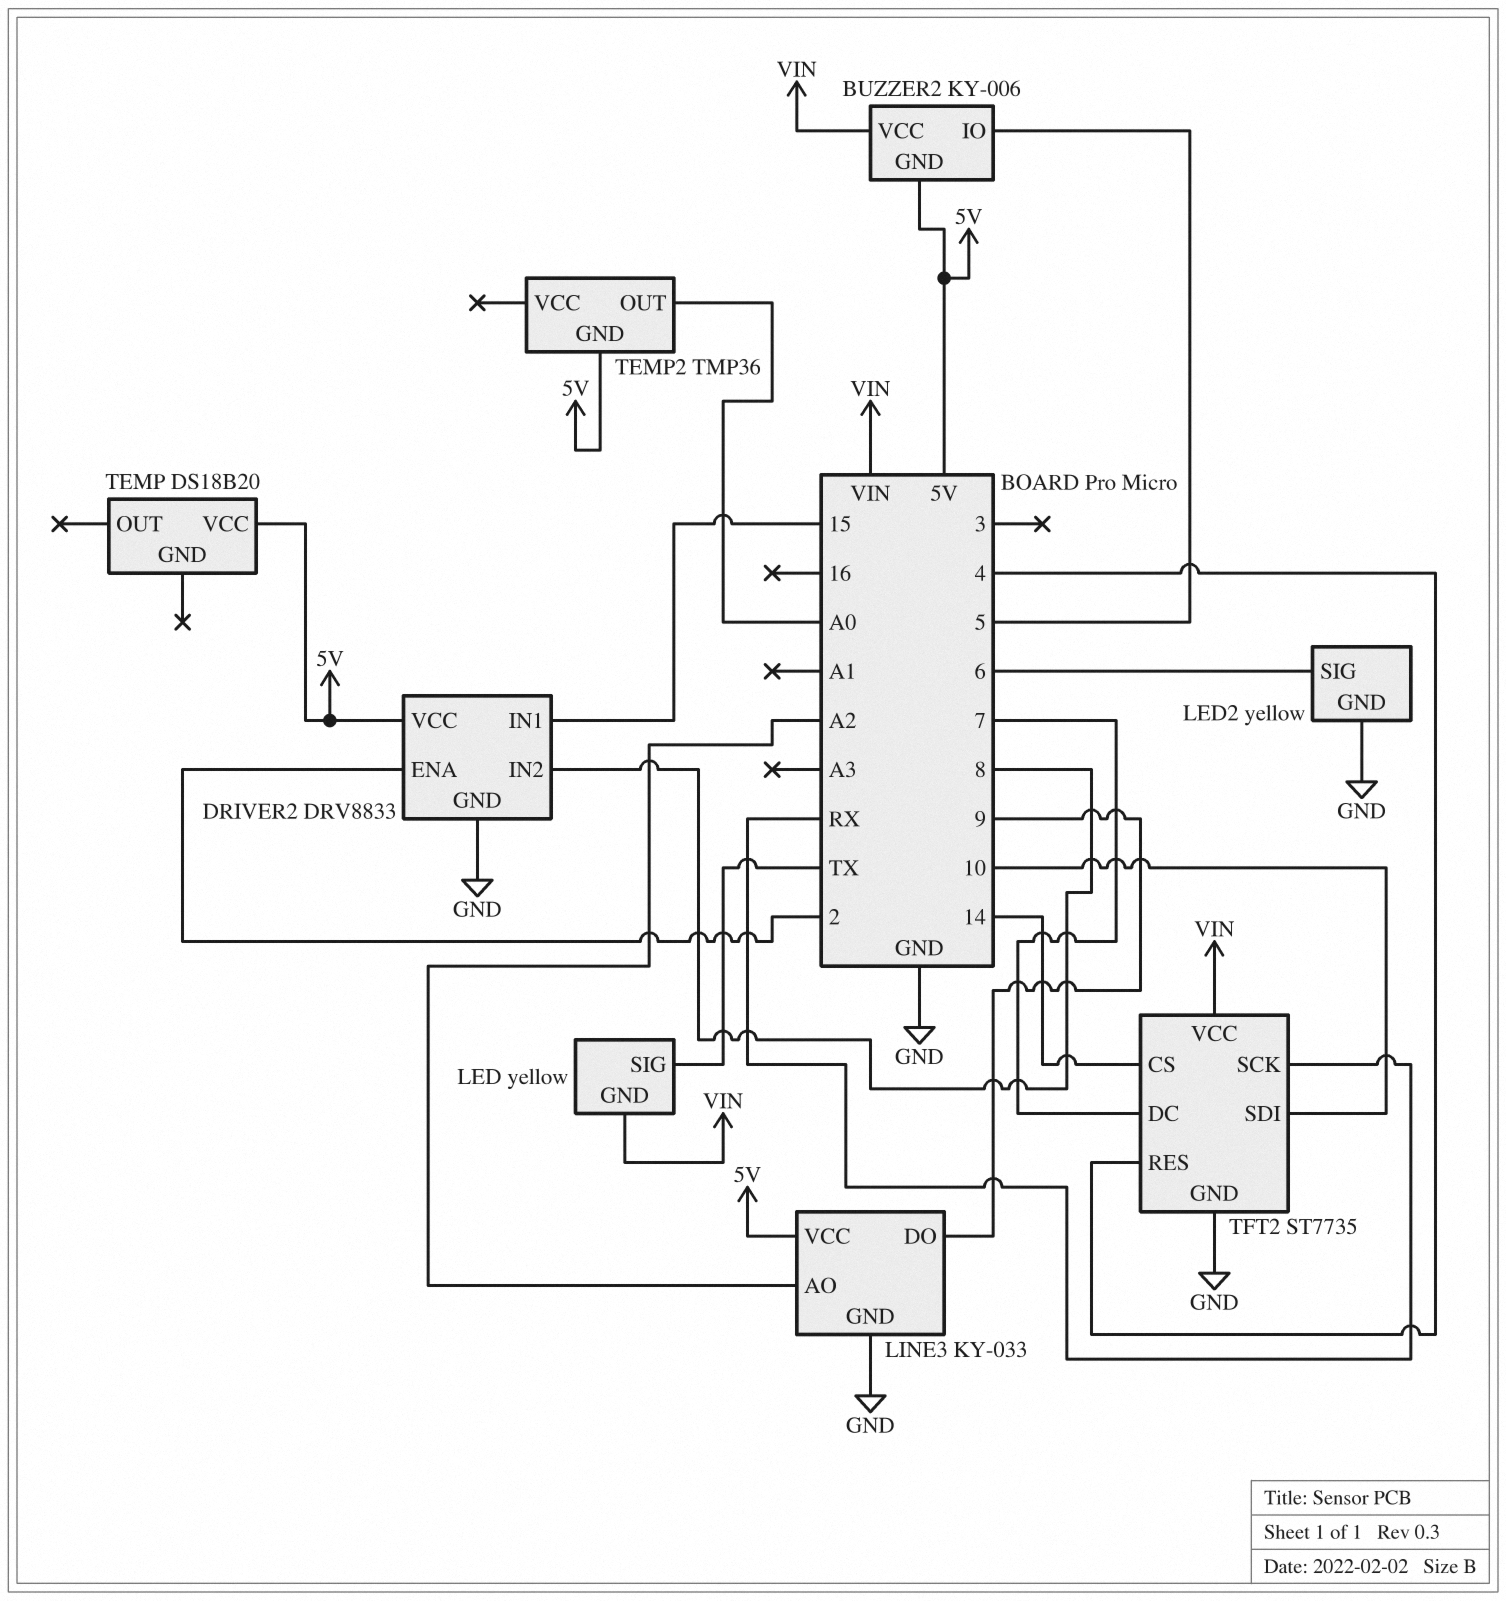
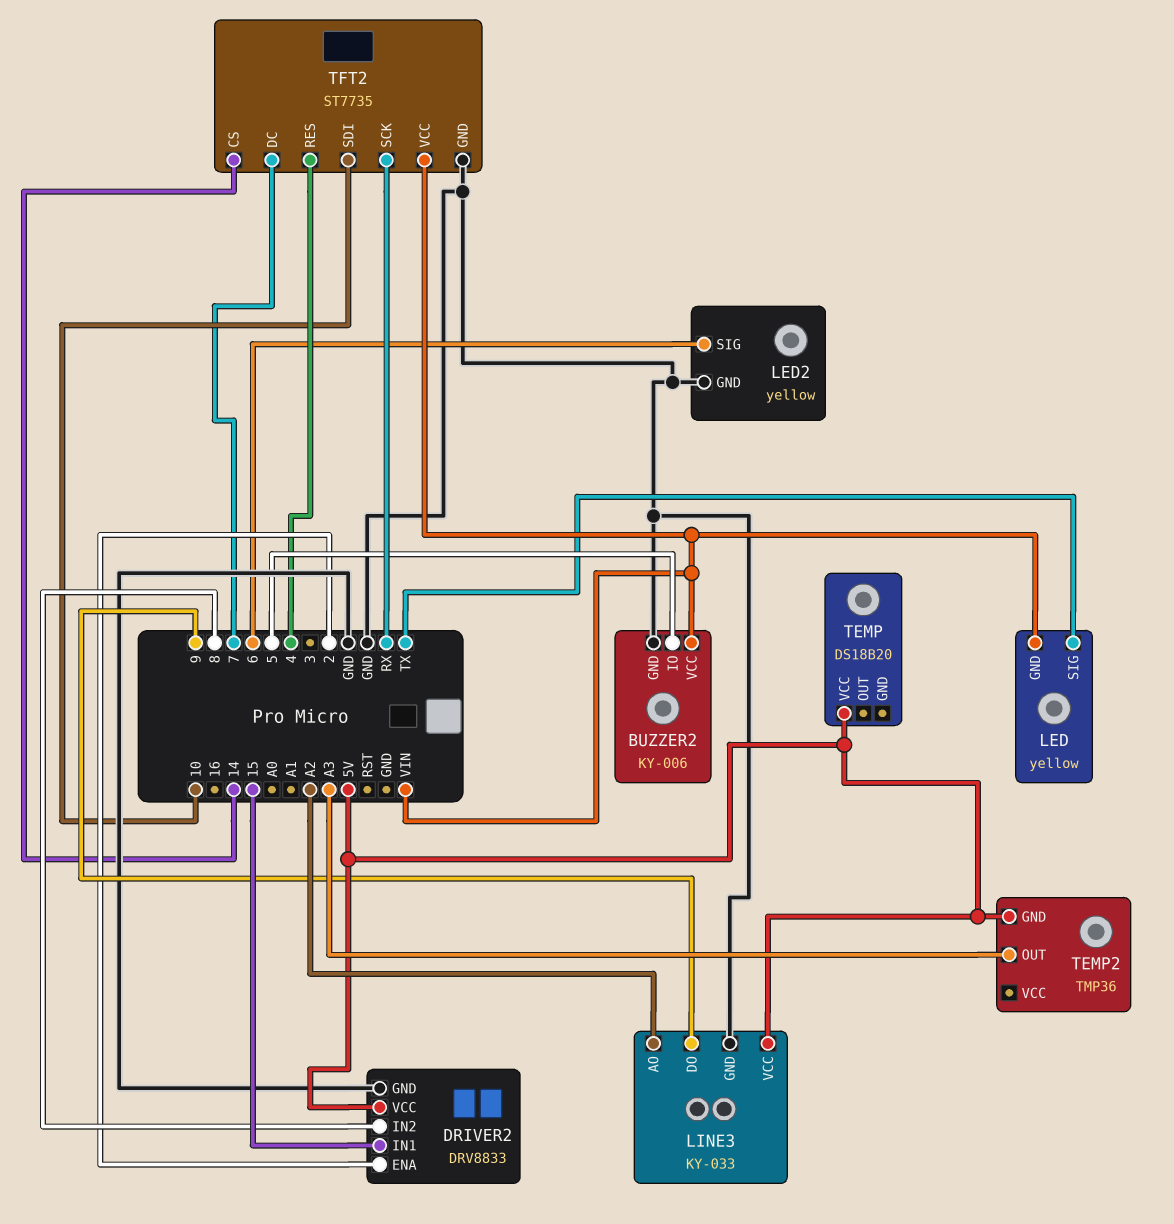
BUZZER2 pin GND: 5V -> GND
TEMP2 pin OUT: A0 -> A3

